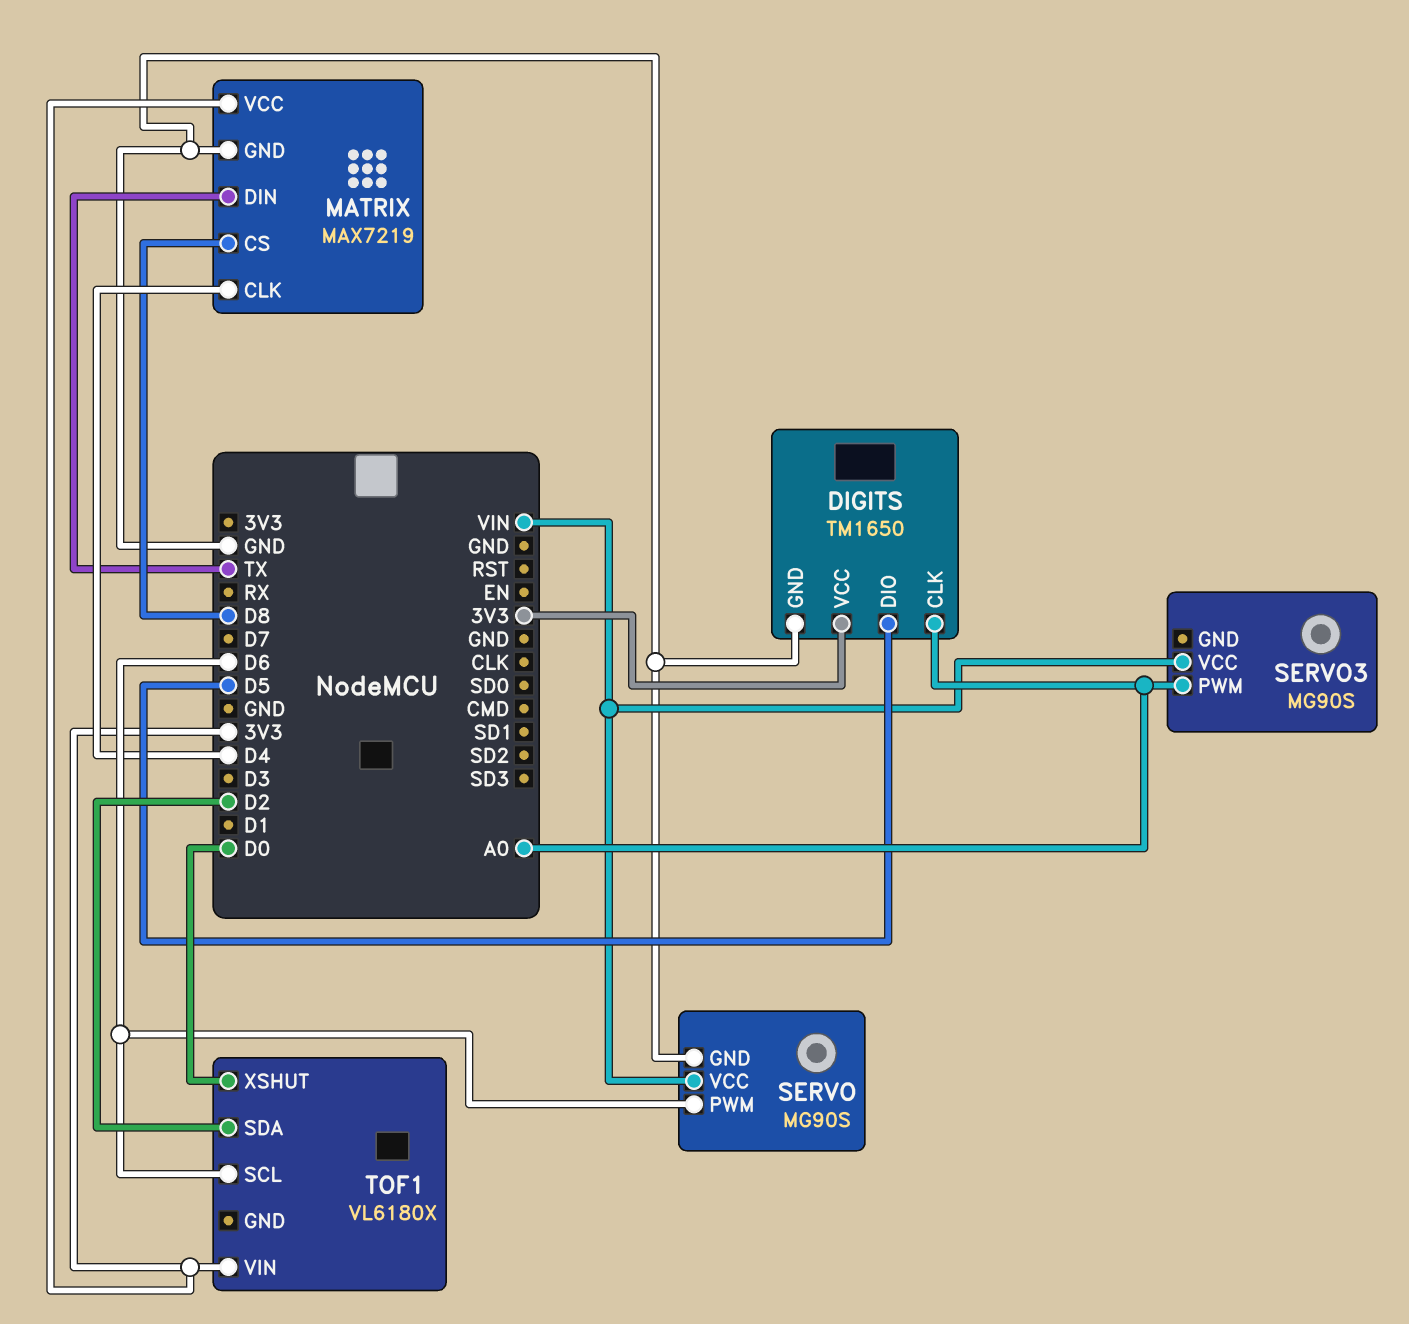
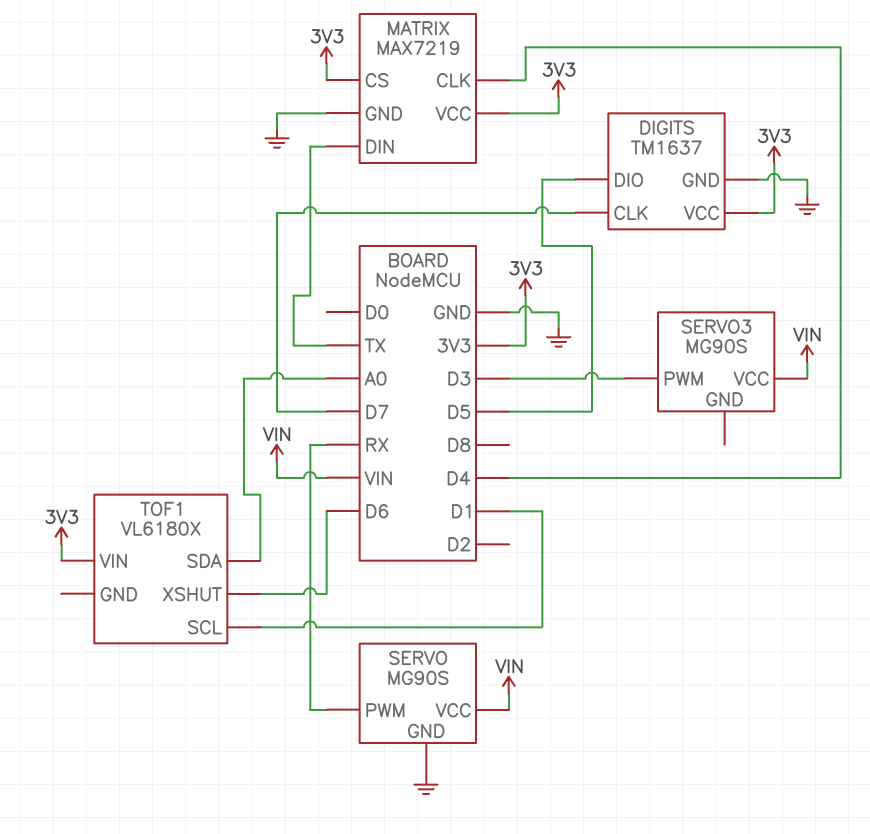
DIGITS: TM1650 -> TM1637
DIGITS pin CLK: A0 -> D7
MATRIX pin CS: D8 -> 3V3
SERVO pin PWM: D6 -> RX
SERVO3 pin PWM: A0 -> D3
TOF1 pin SCL: D6 -> D1
TOF1 pin SDA: D2 -> A0
TOF1 pin XSHUT: D0 -> D6

